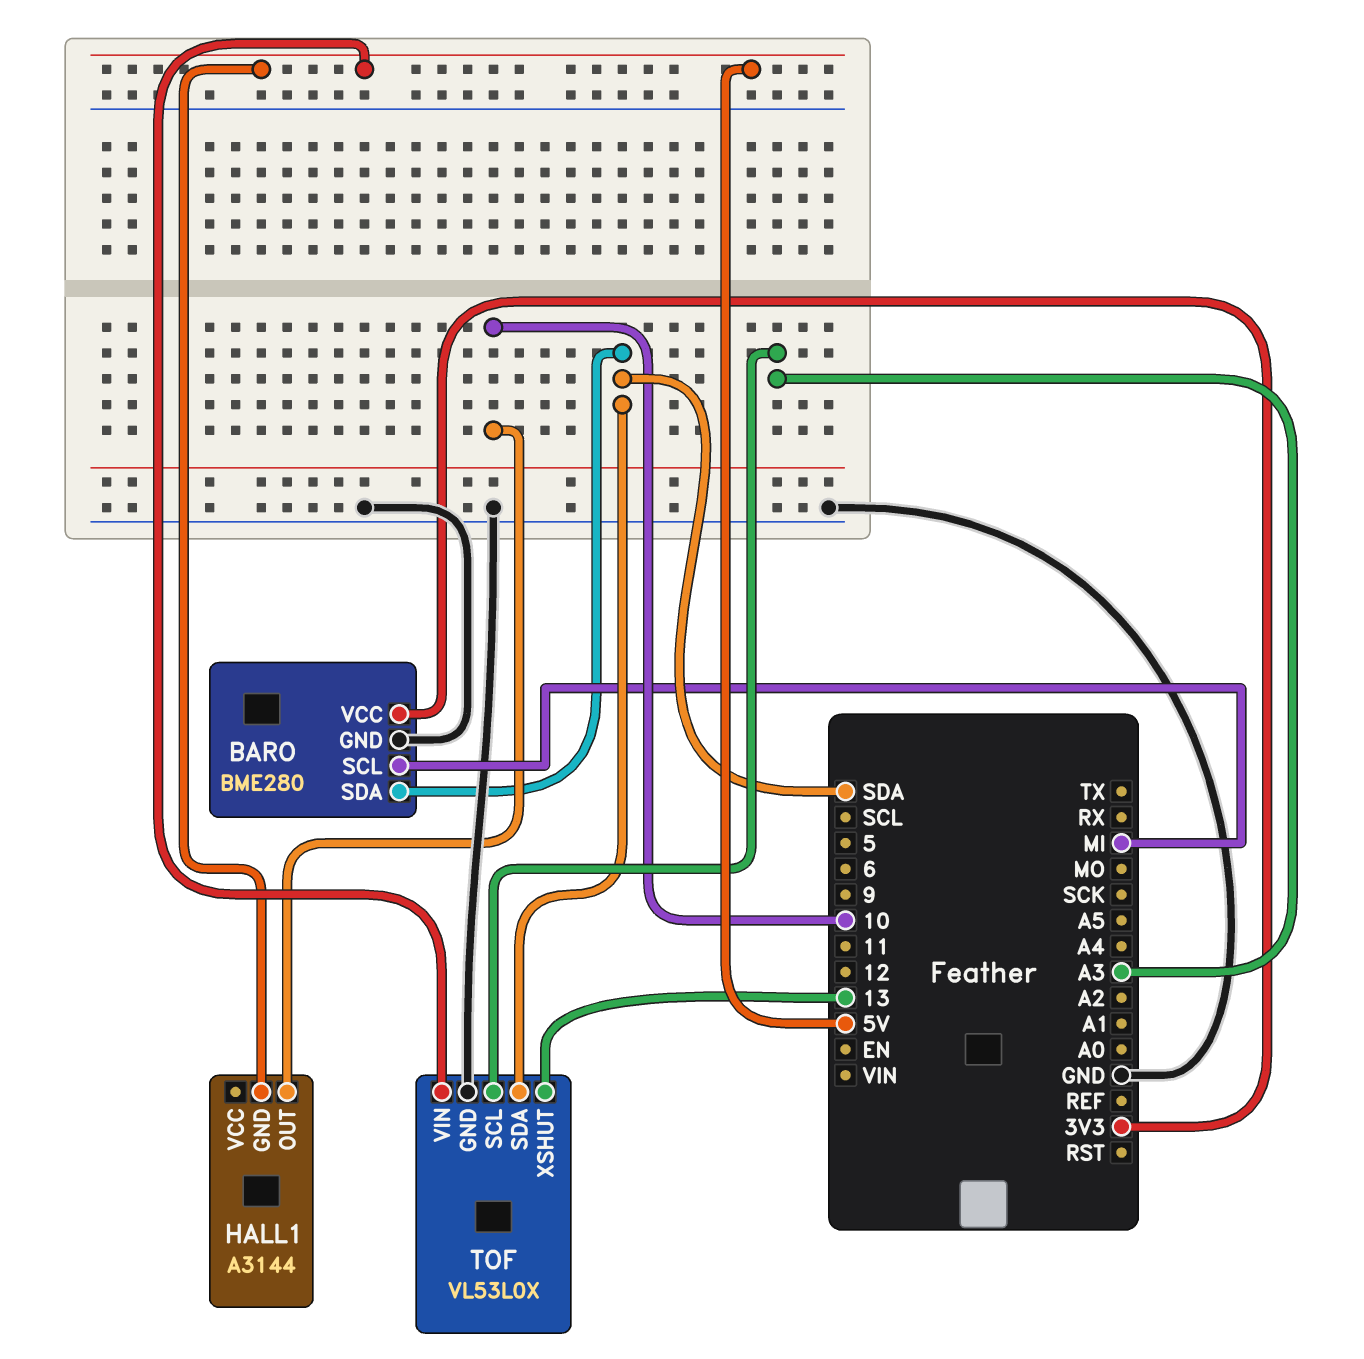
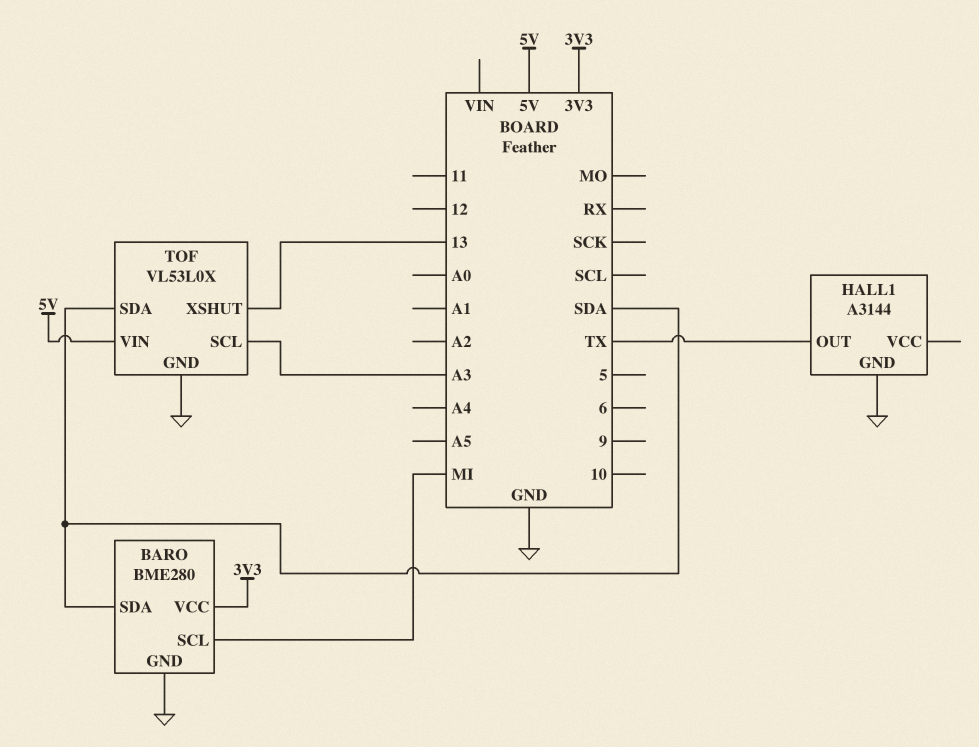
HALL1 pin GND: 5V -> GND
HALL1 pin OUT: 10 -> TX

